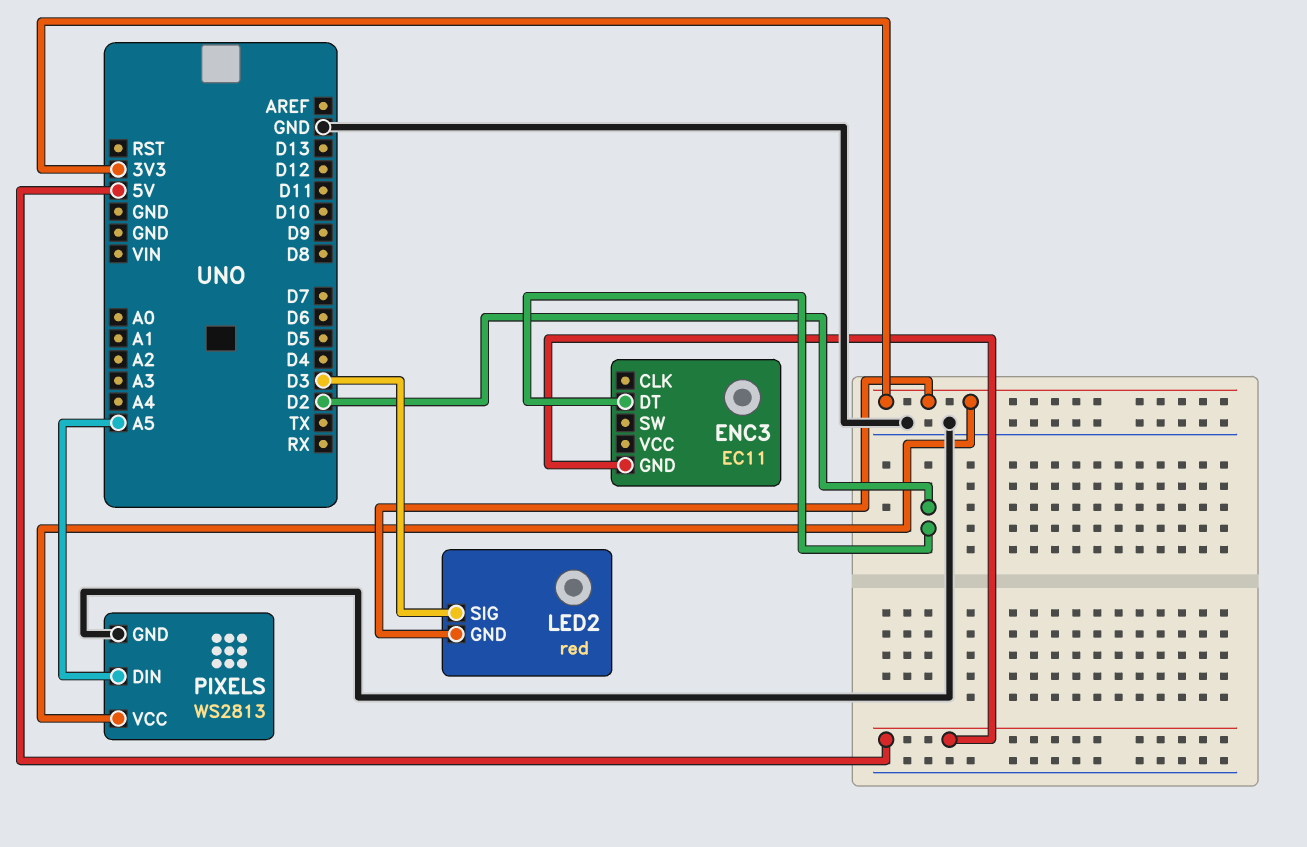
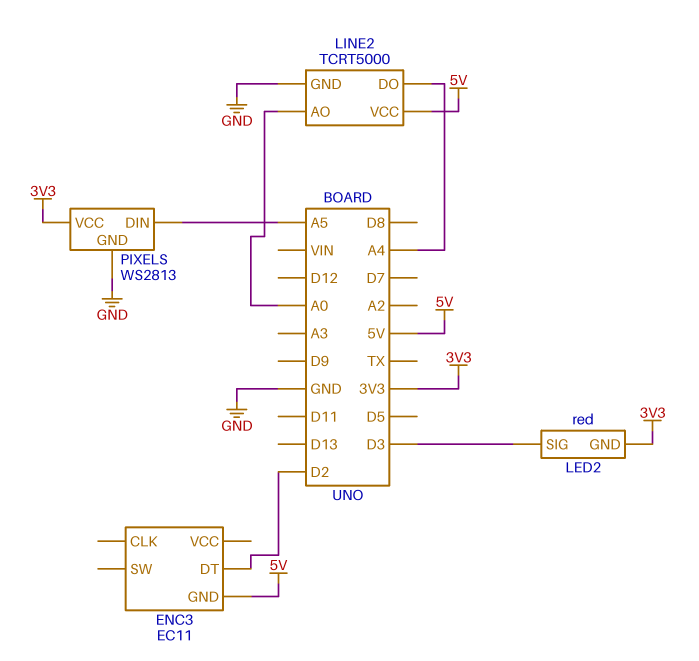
LINE2: none -> TCRT5000
LINE2 pin AO: none -> A0
LINE2 pin DO: none -> A4
LINE2 pin GND: none -> GND
LINE2 pin VCC: none -> 5V

